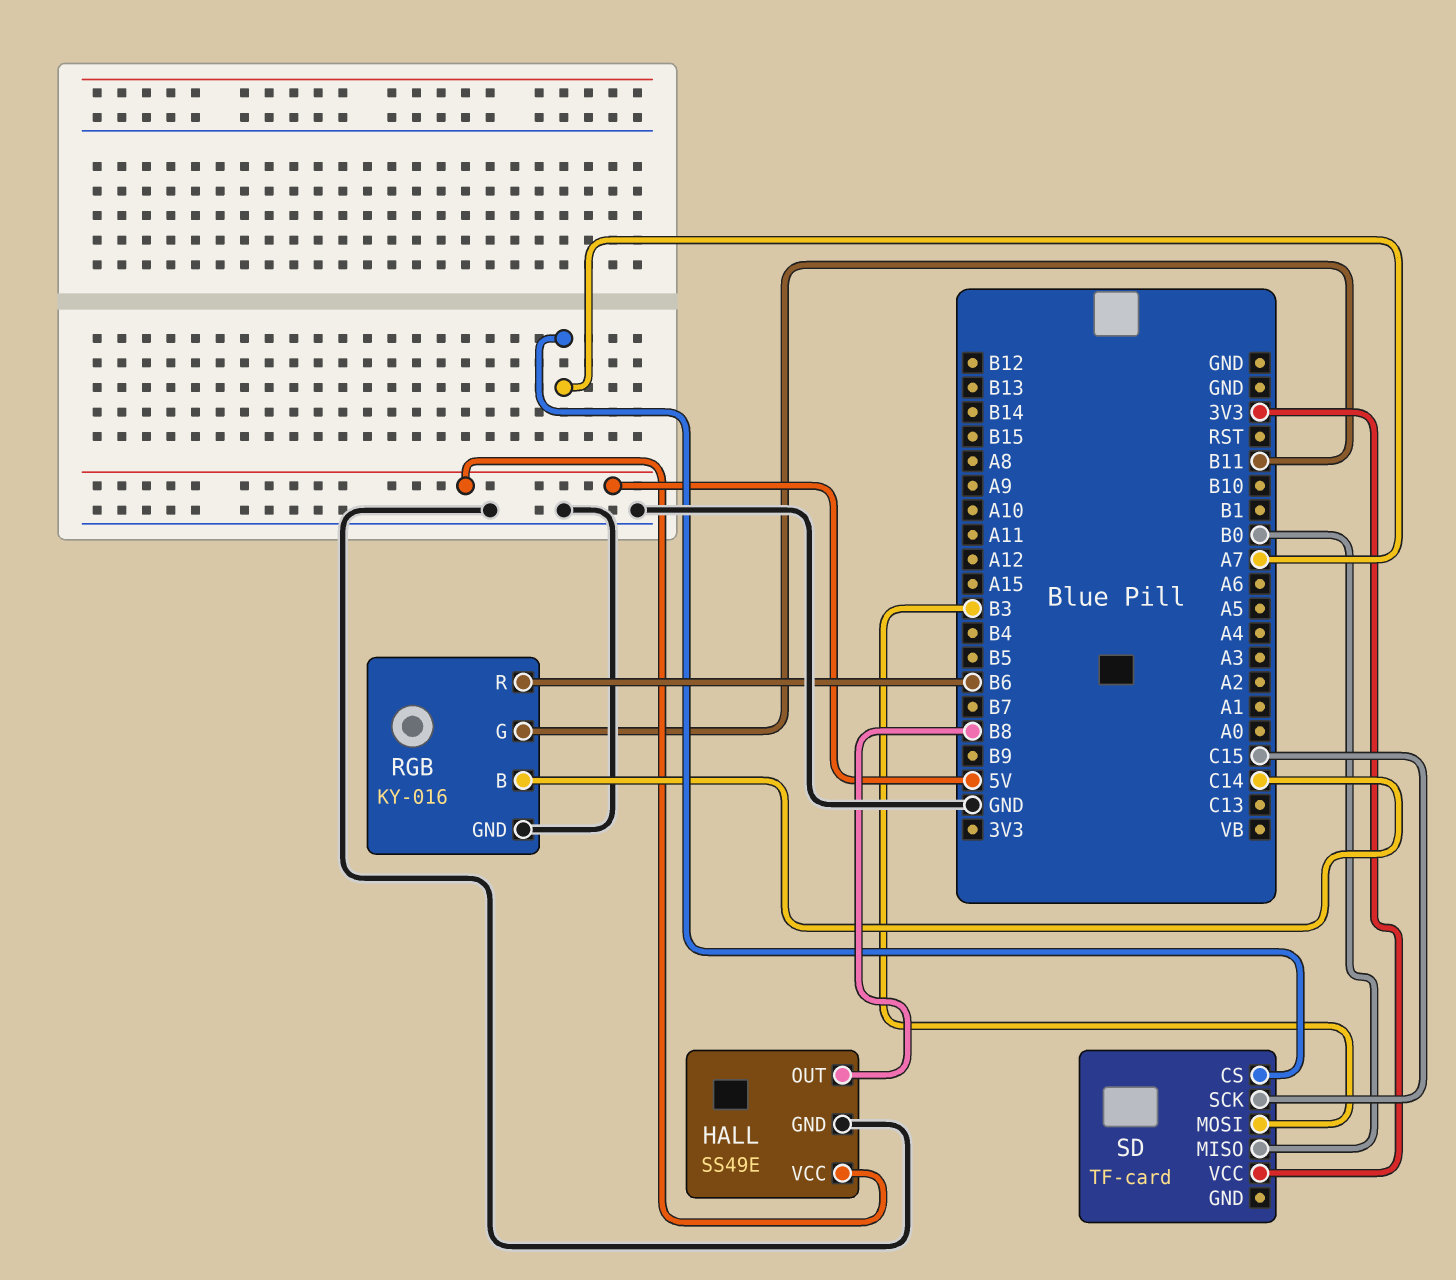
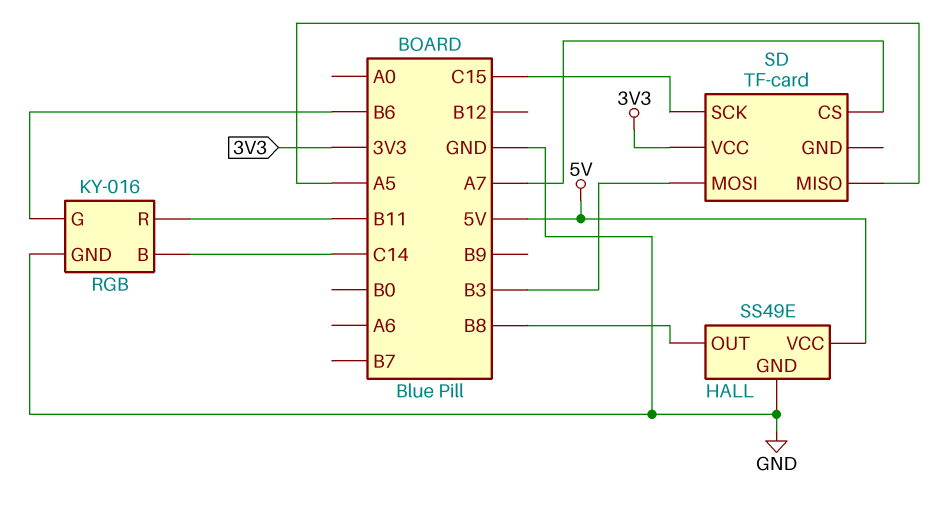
RGB pin G: B11 -> B6
RGB pin R: B6 -> B11
SD pin MISO: B0 -> A5

